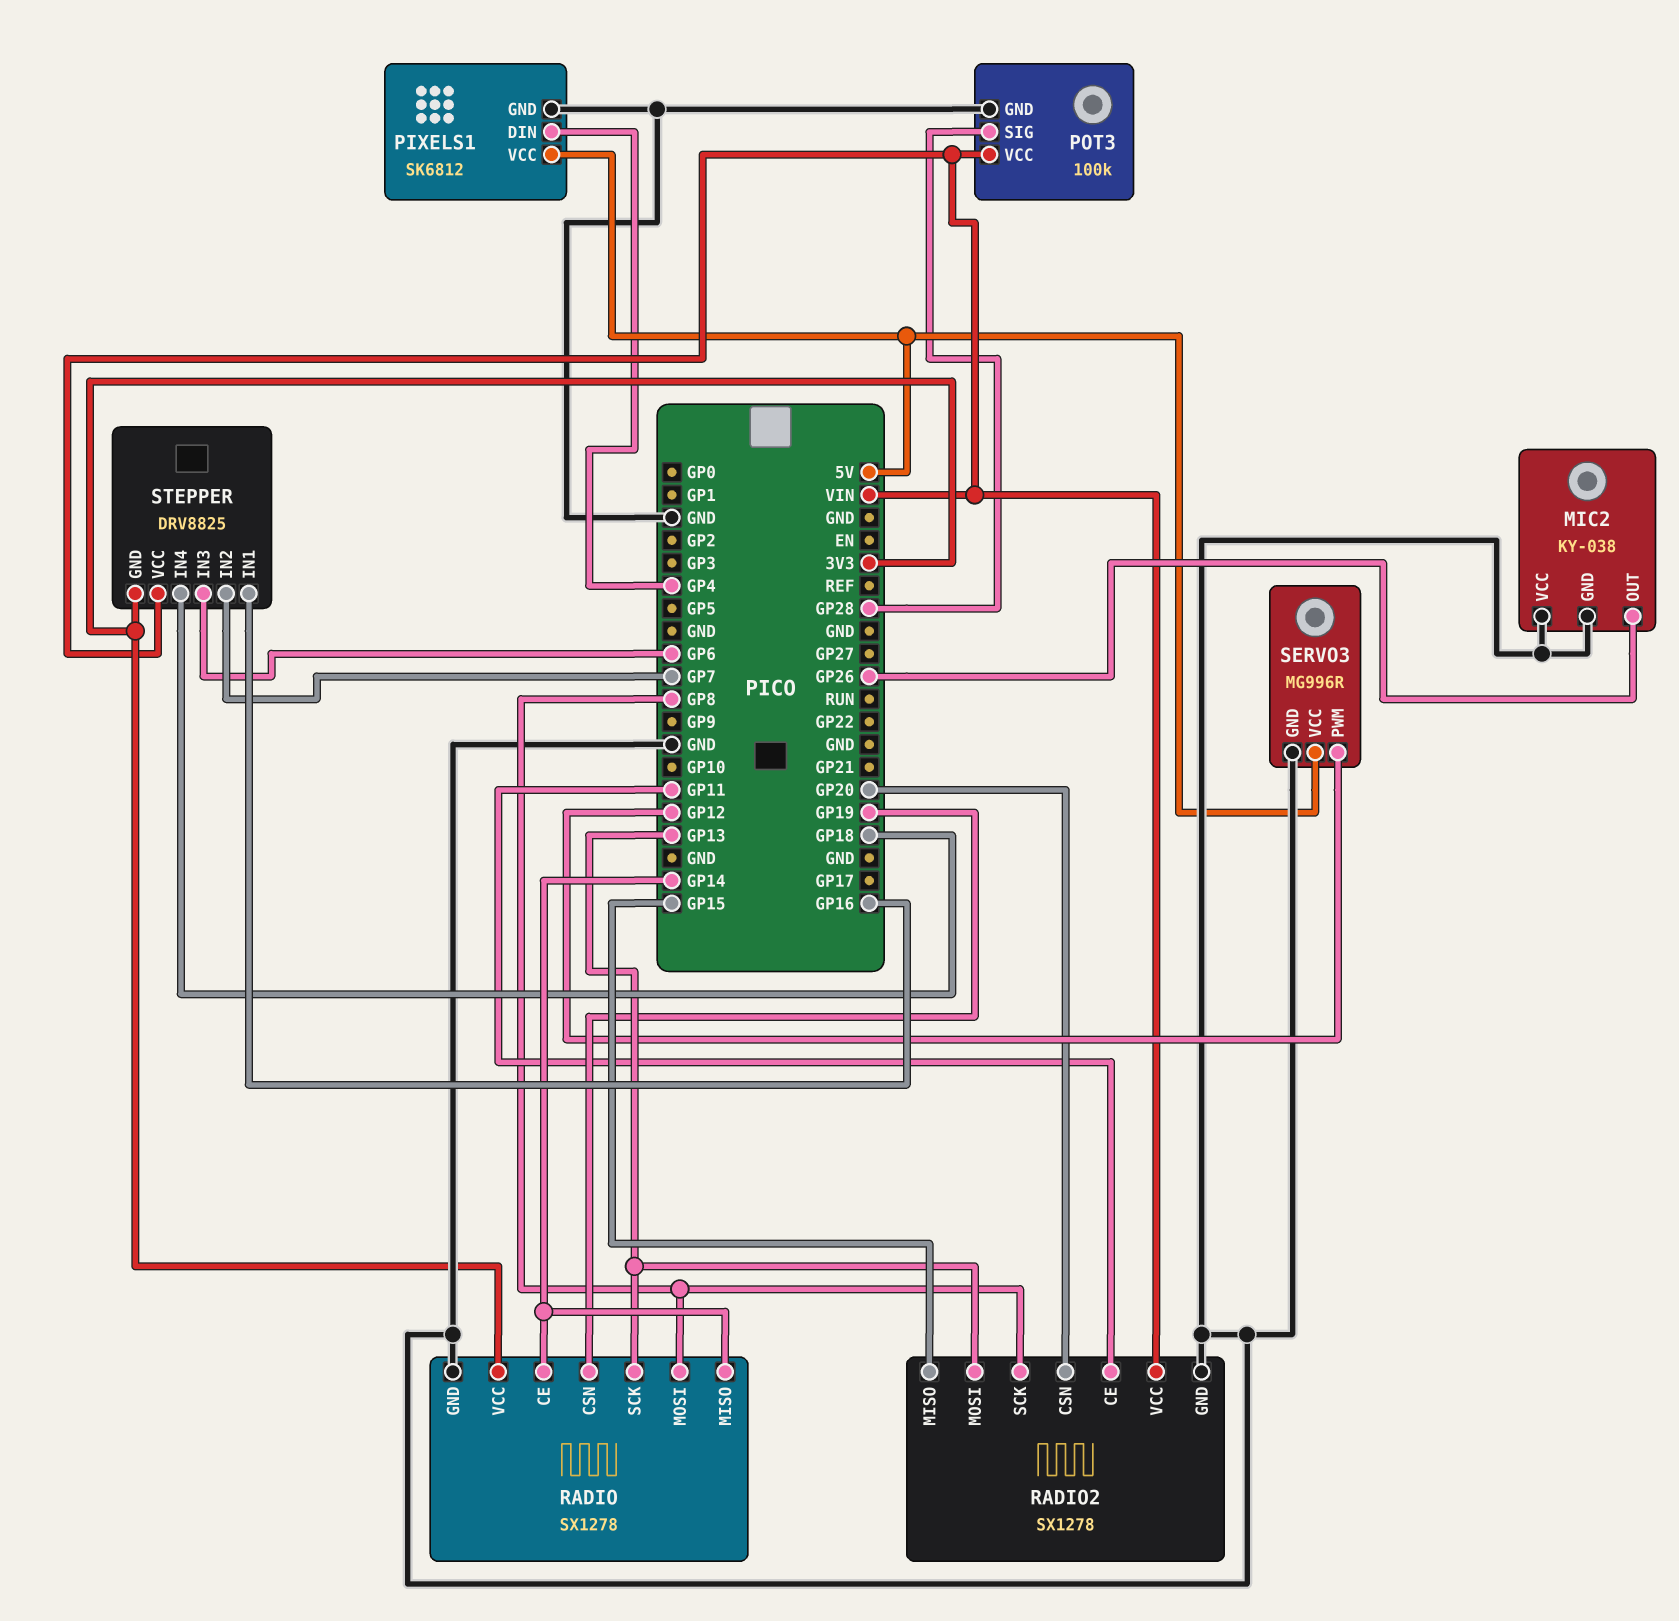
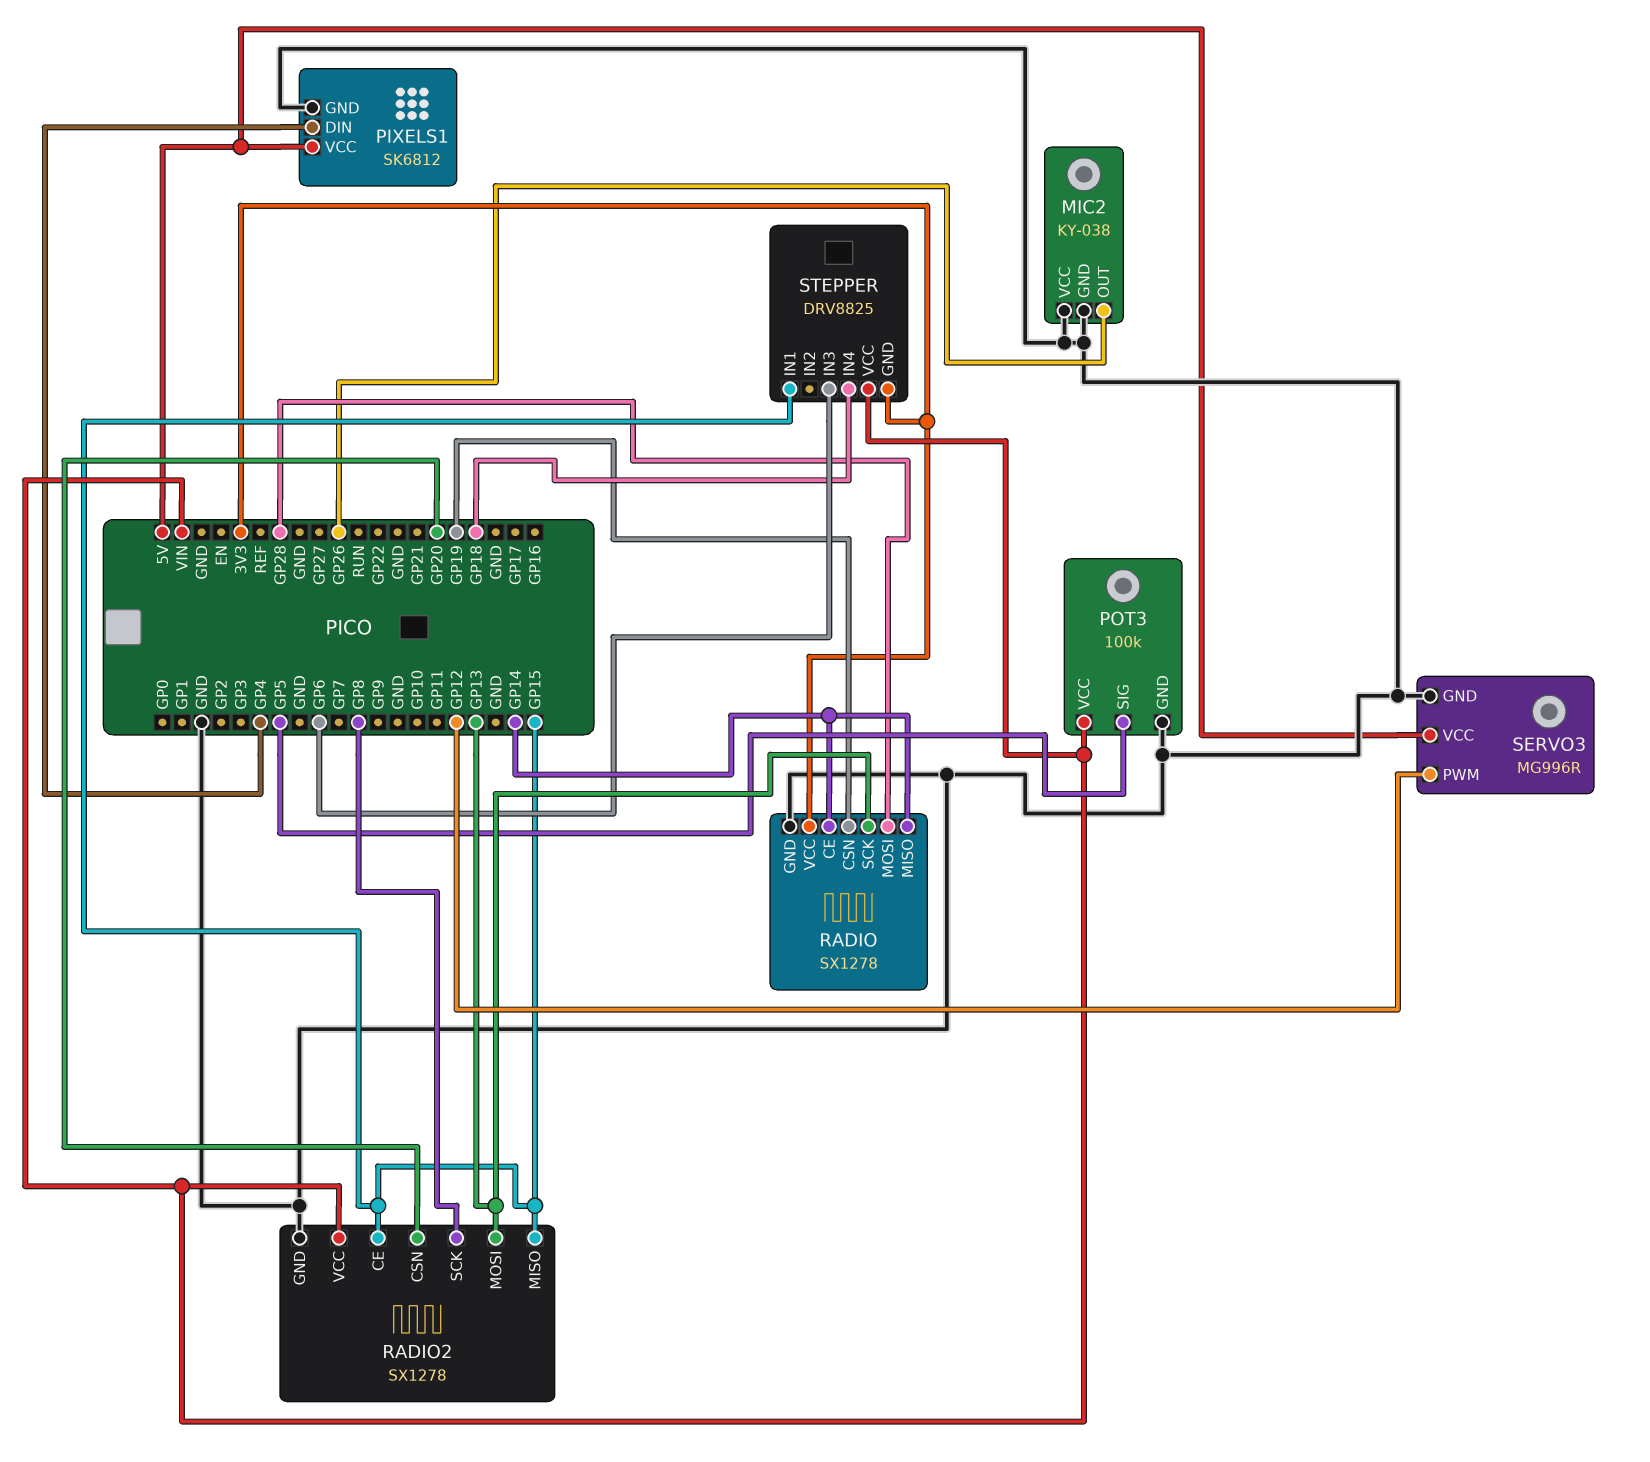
POT3 pin SIG: GP28 -> GP5
RADIO pin MOSI: GP8 -> GP28
RADIO2 pin CE: GP11 -> GP15
STEPPER pin IN1: GP16 -> GP15
STEPPER pin IN2: GP7 -> none

